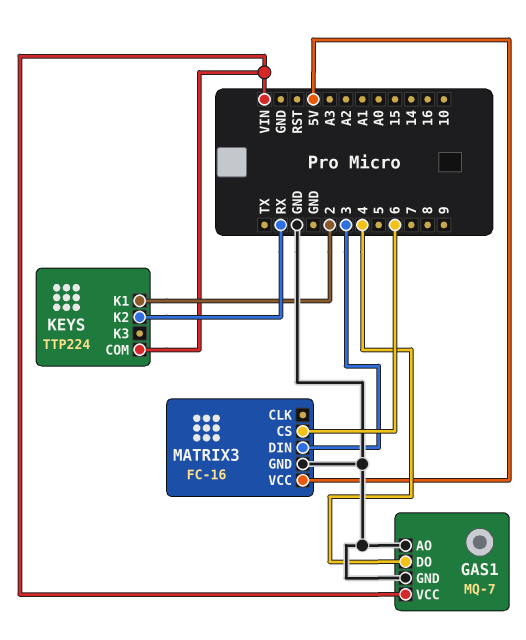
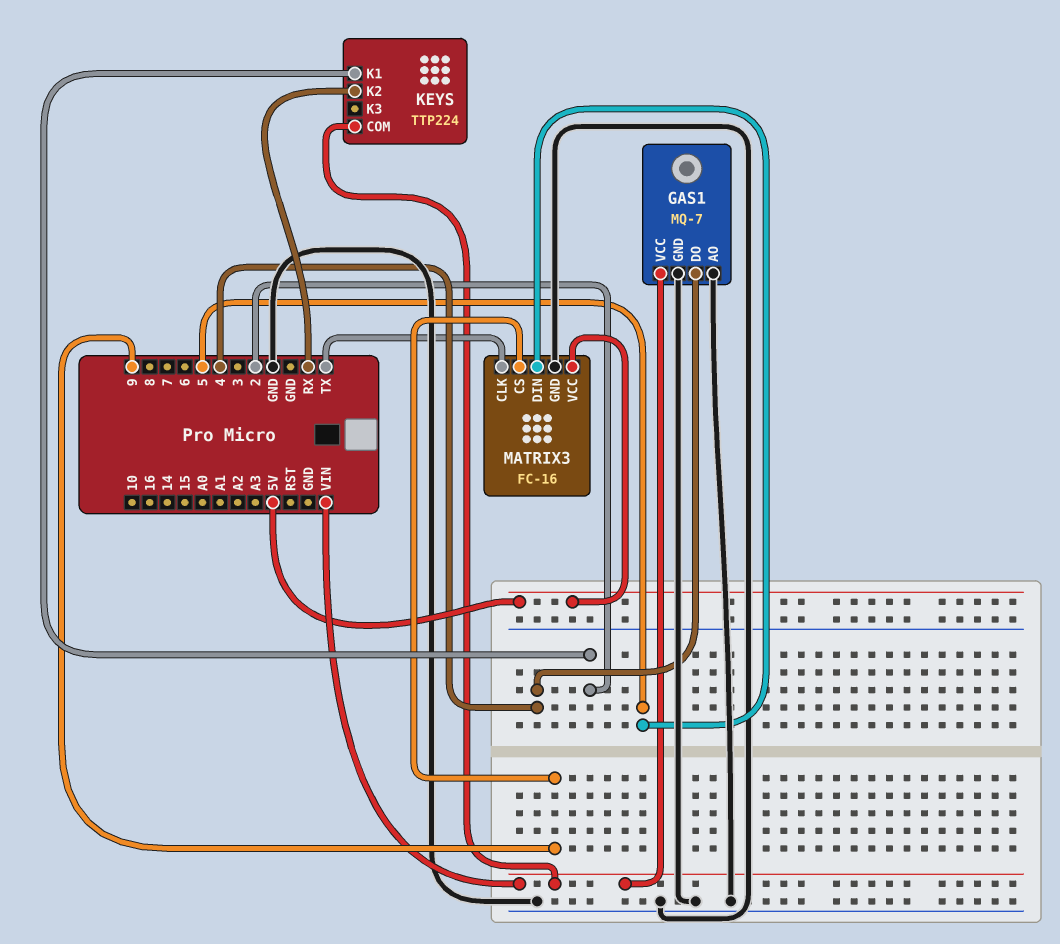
MATRIX3 pin CLK: none -> TX
MATRIX3 pin CS: 6 -> 9
MATRIX3 pin DIN: 3 -> 5

